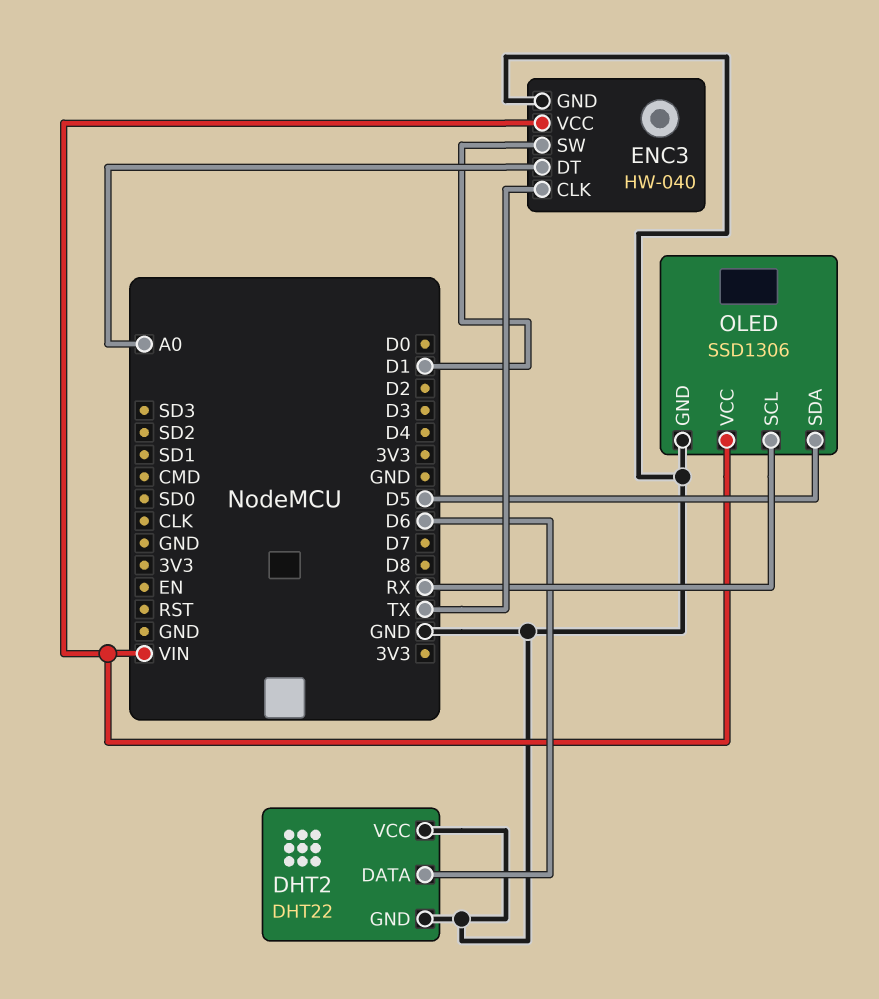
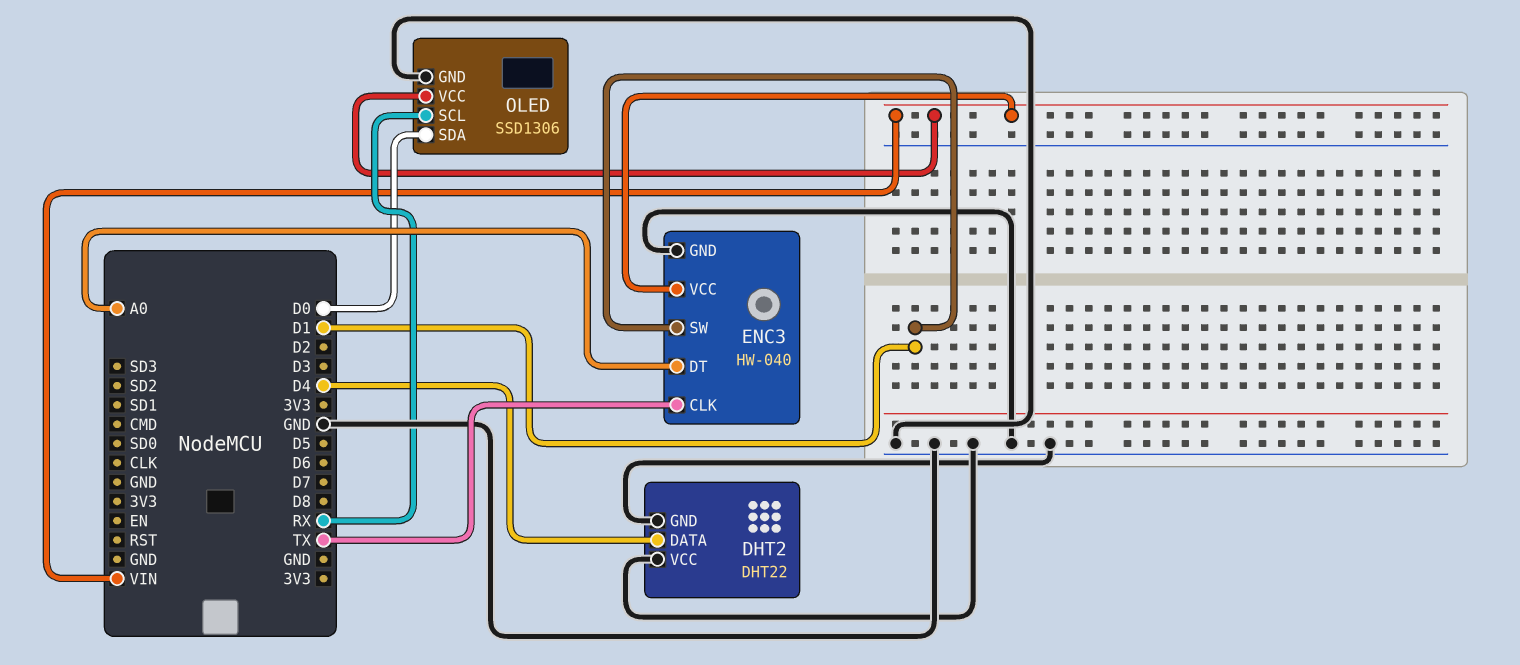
DHT2 pin DATA: D6 -> D4
OLED pin SDA: D5 -> D0

